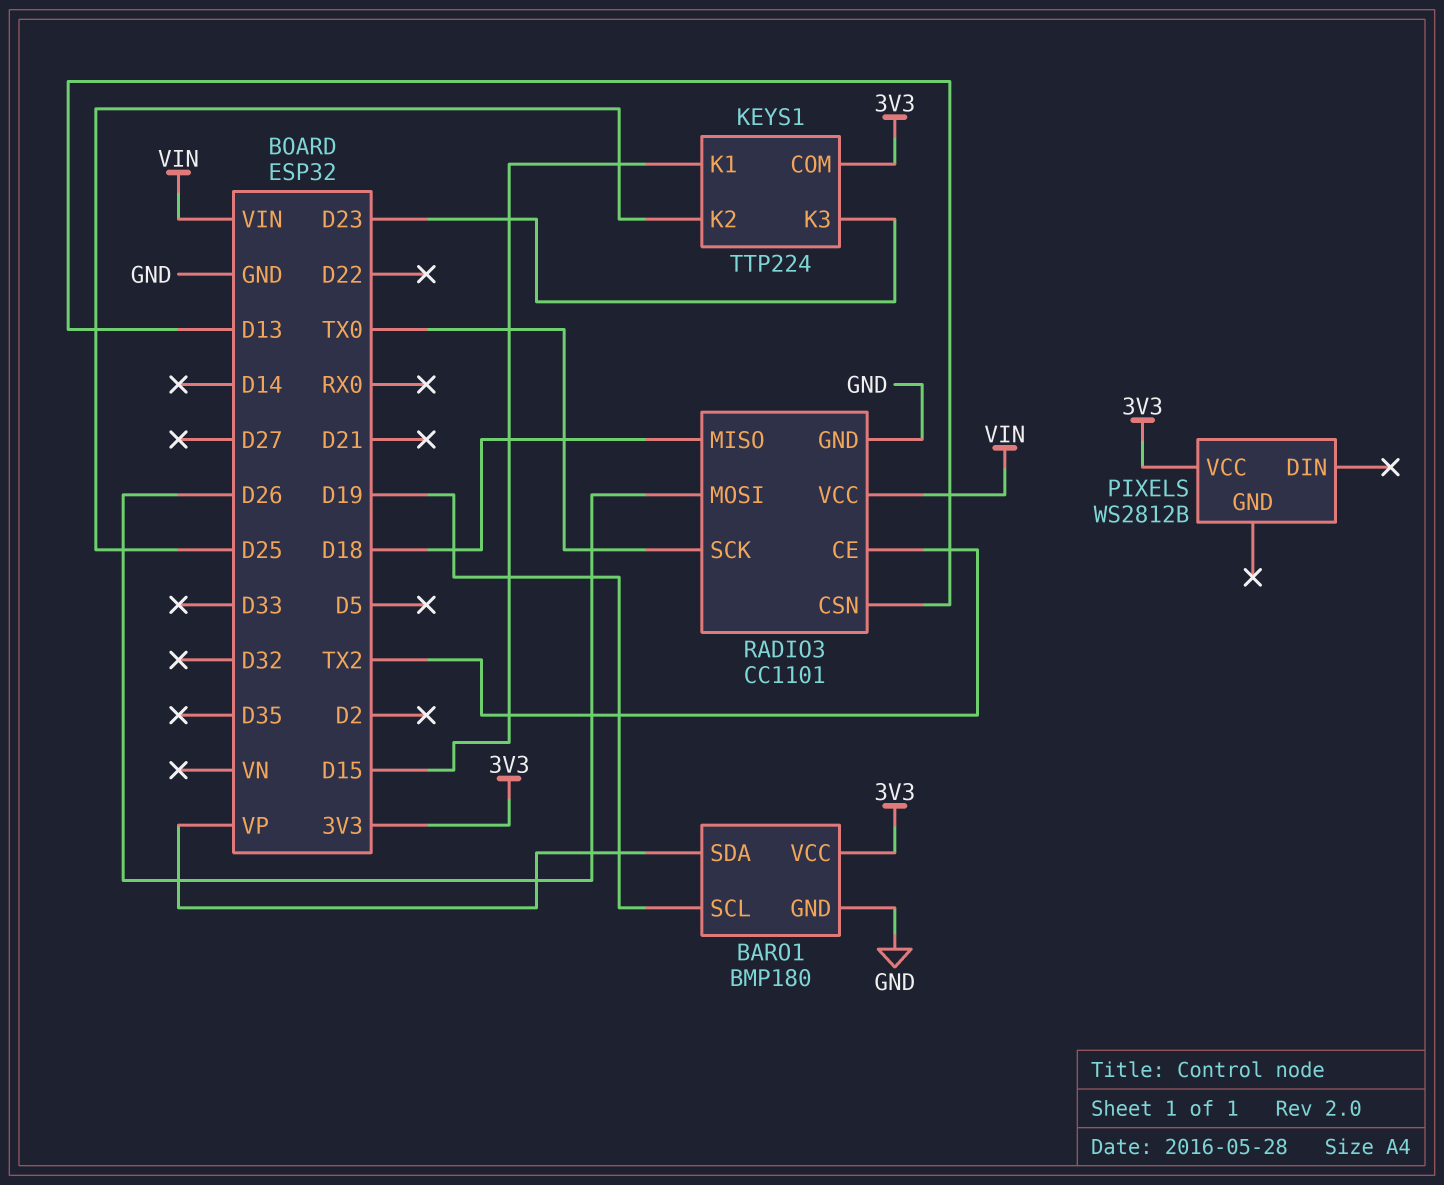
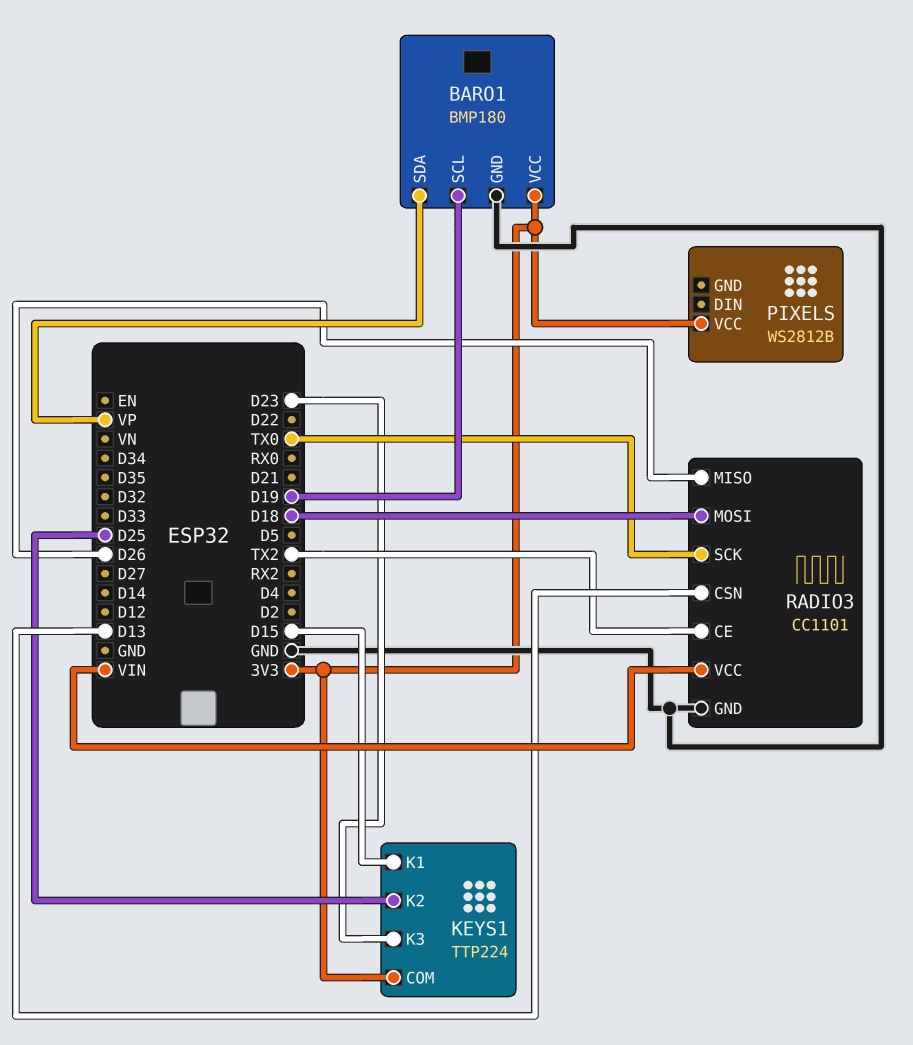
RADIO3 pin MISO: D18 -> D26
RADIO3 pin MOSI: D26 -> D18

